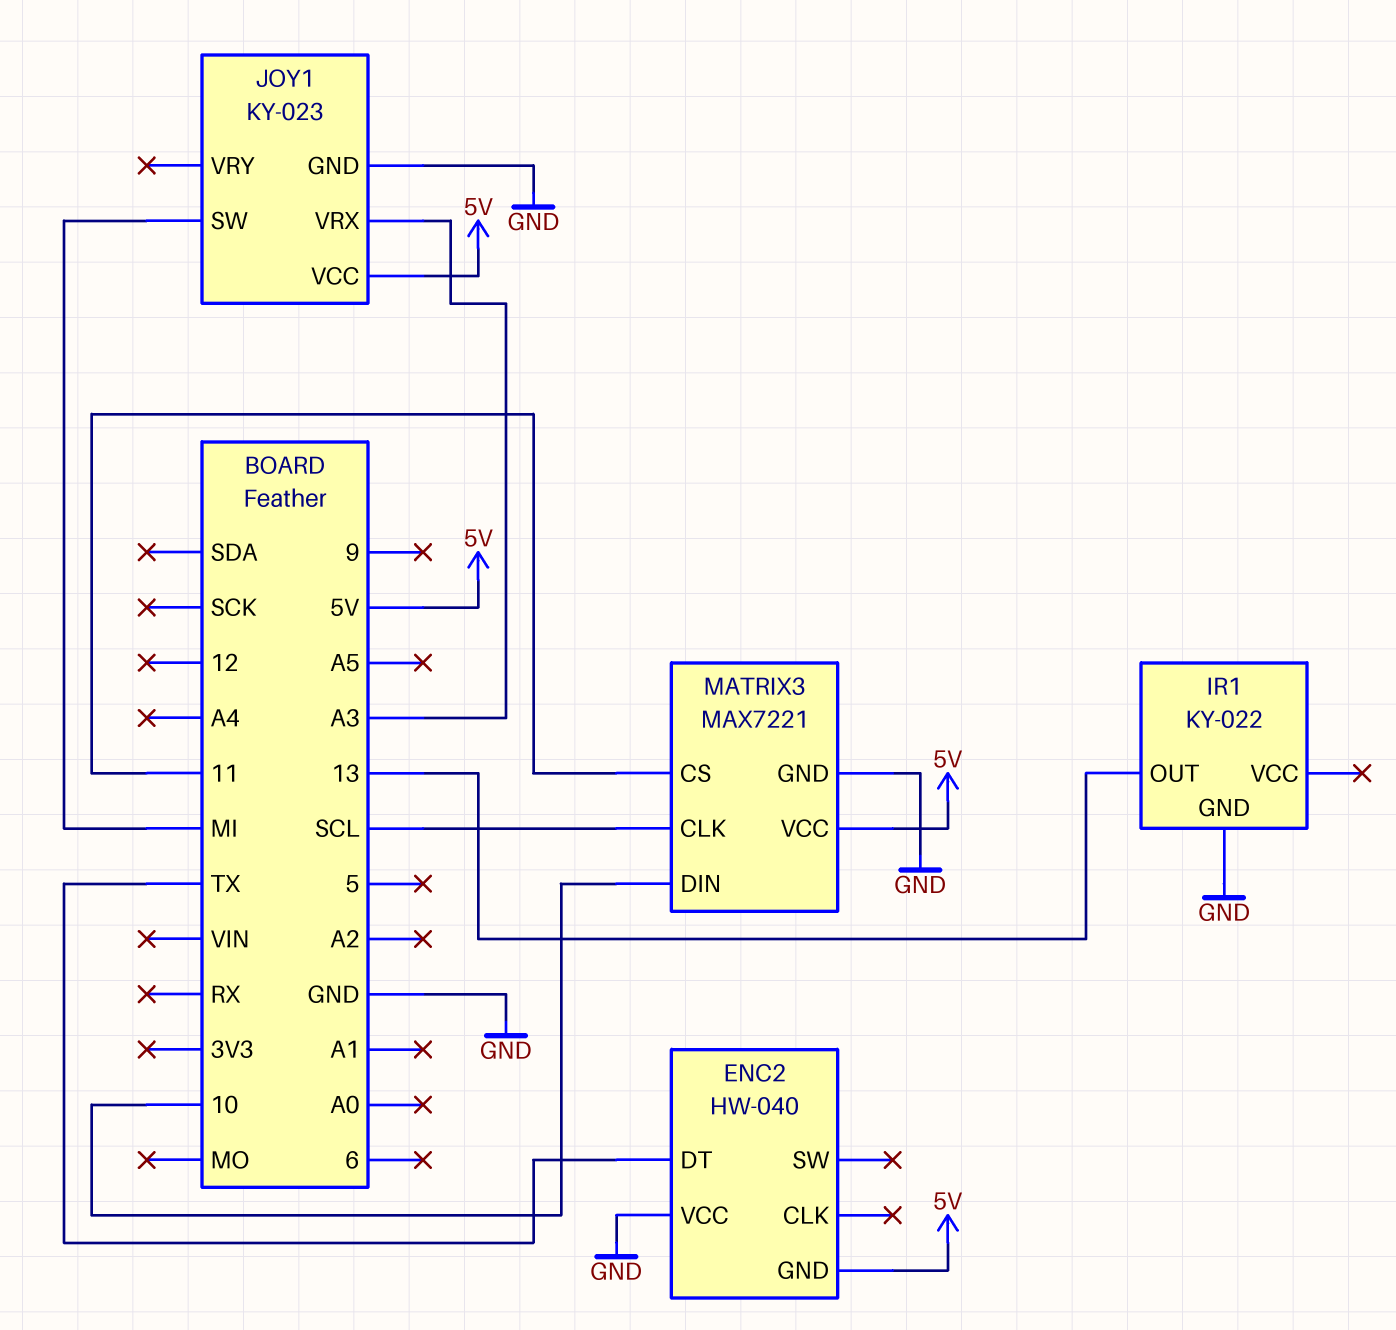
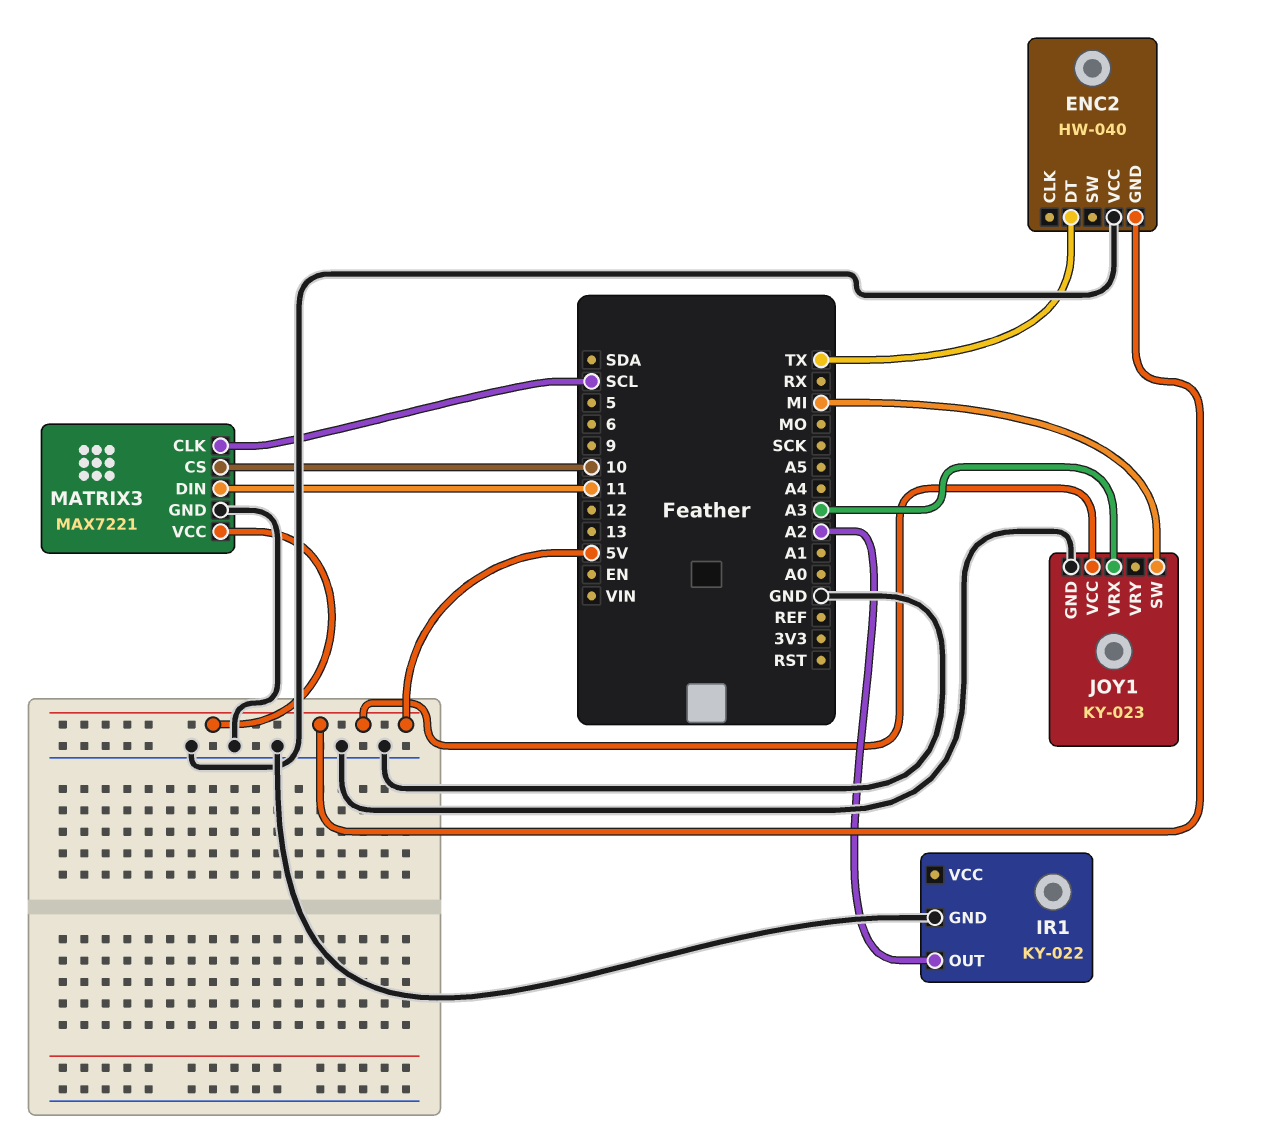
IR1 pin OUT: 13 -> A2
MATRIX3 pin CS: 11 -> 10
MATRIX3 pin DIN: 10 -> 11

